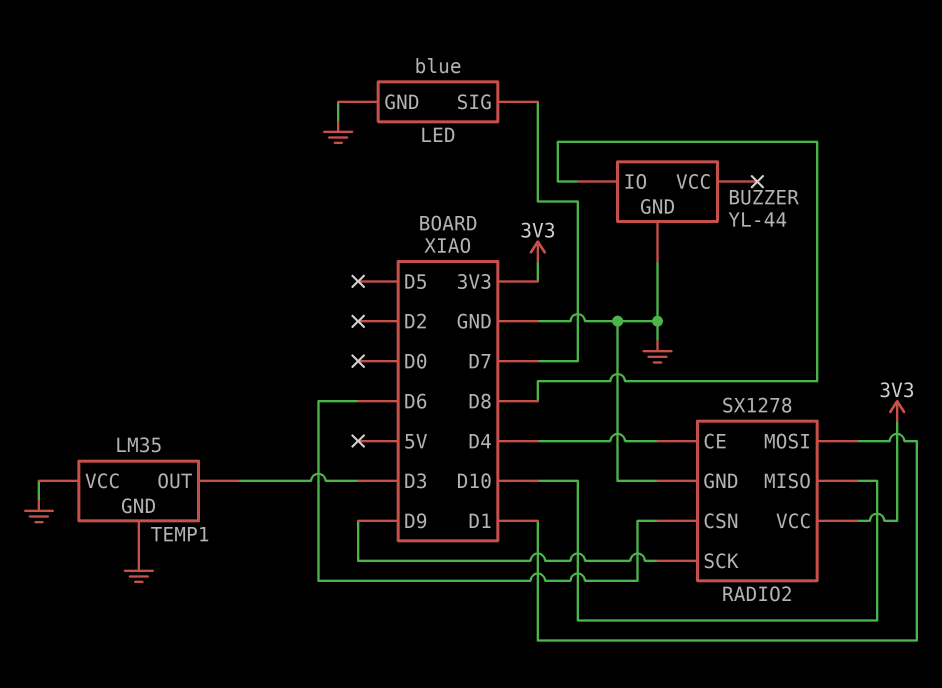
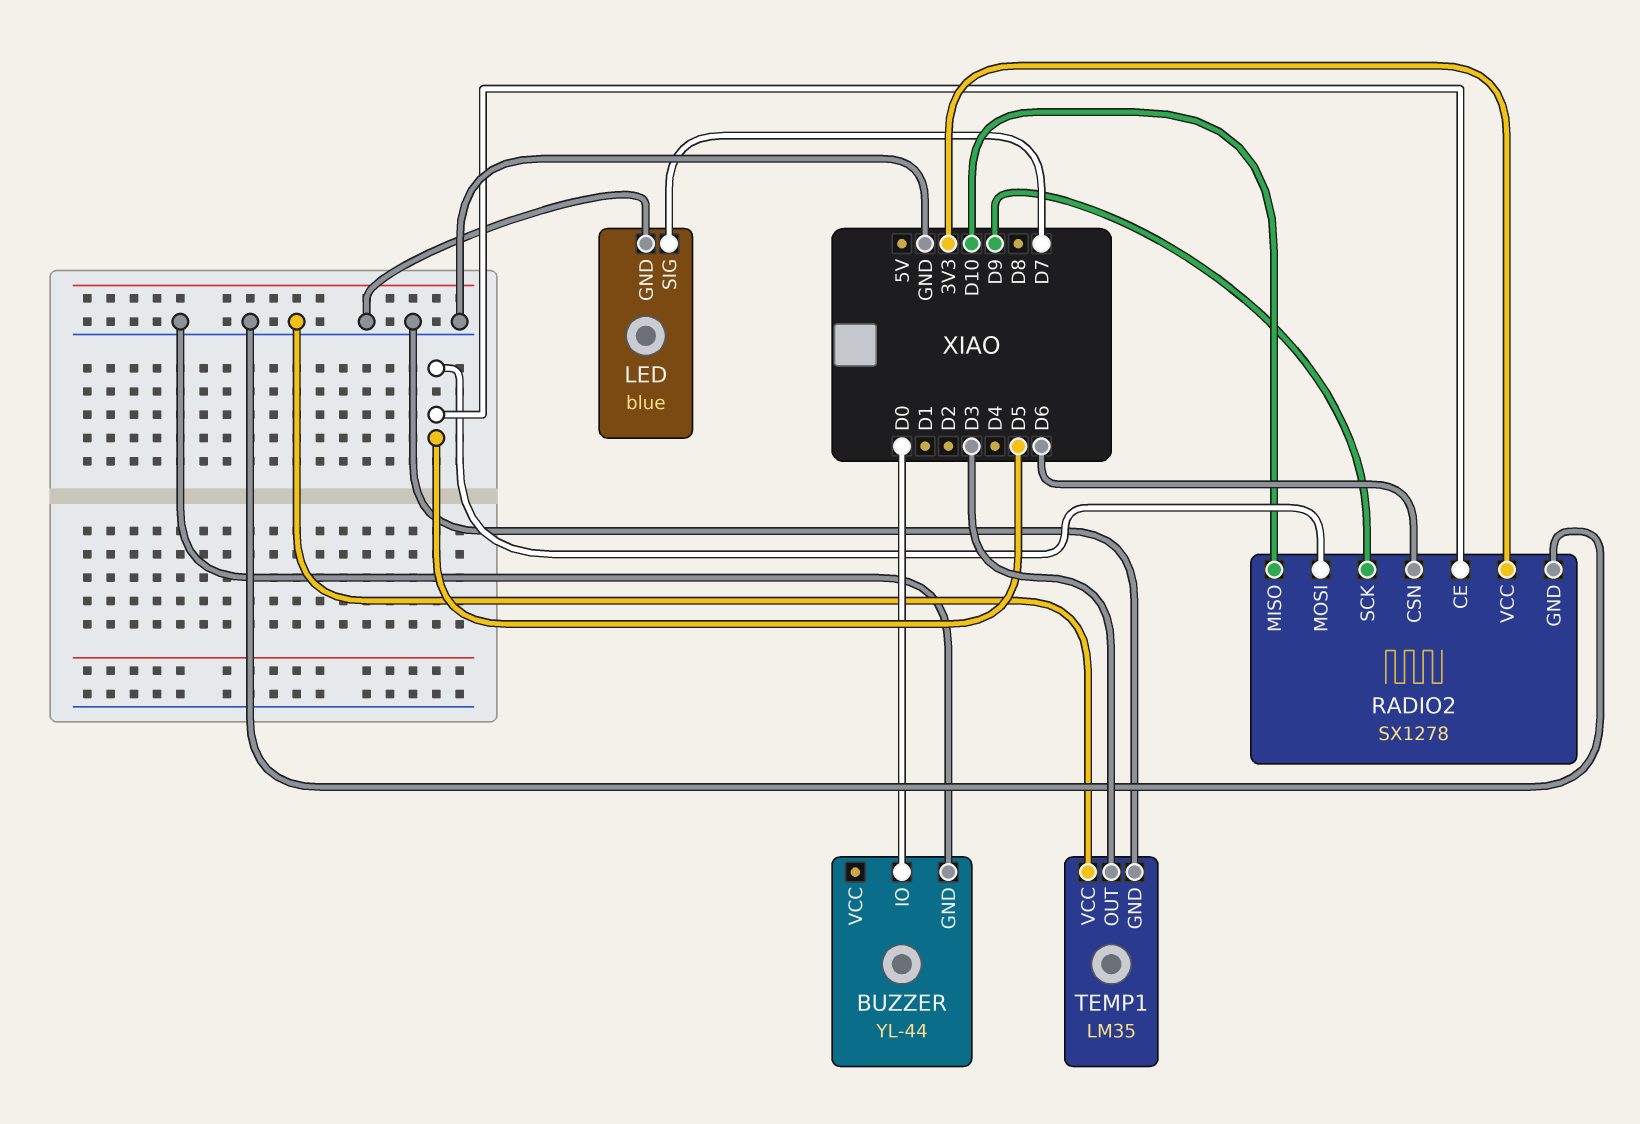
BUZZER pin IO: D8 -> D0
RADIO2 pin CE: D4 -> D5
RADIO2 pin MOSI: D1 -> D5

